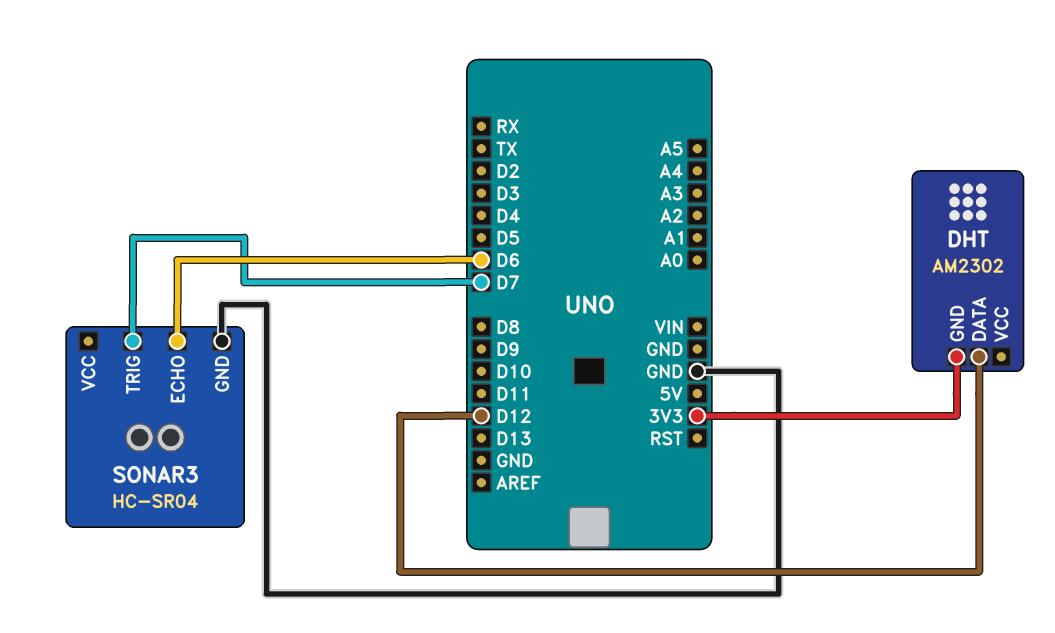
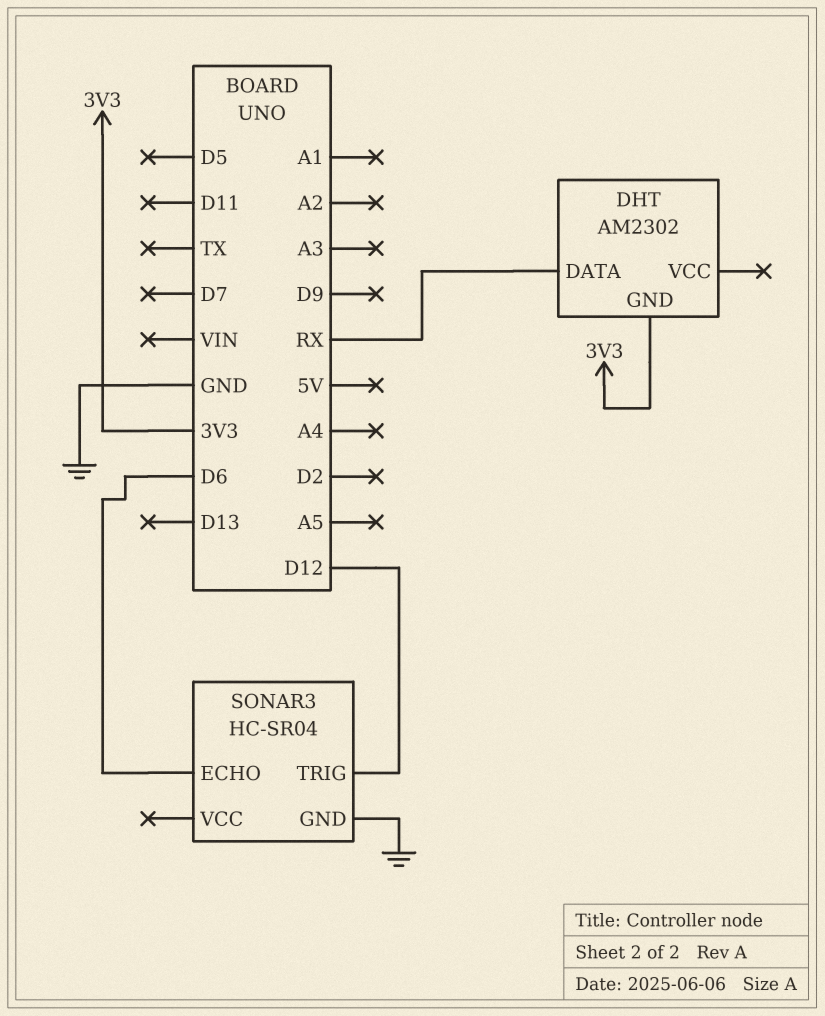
DHT pin DATA: D12 -> RX
SONAR3 pin TRIG: D7 -> D12

